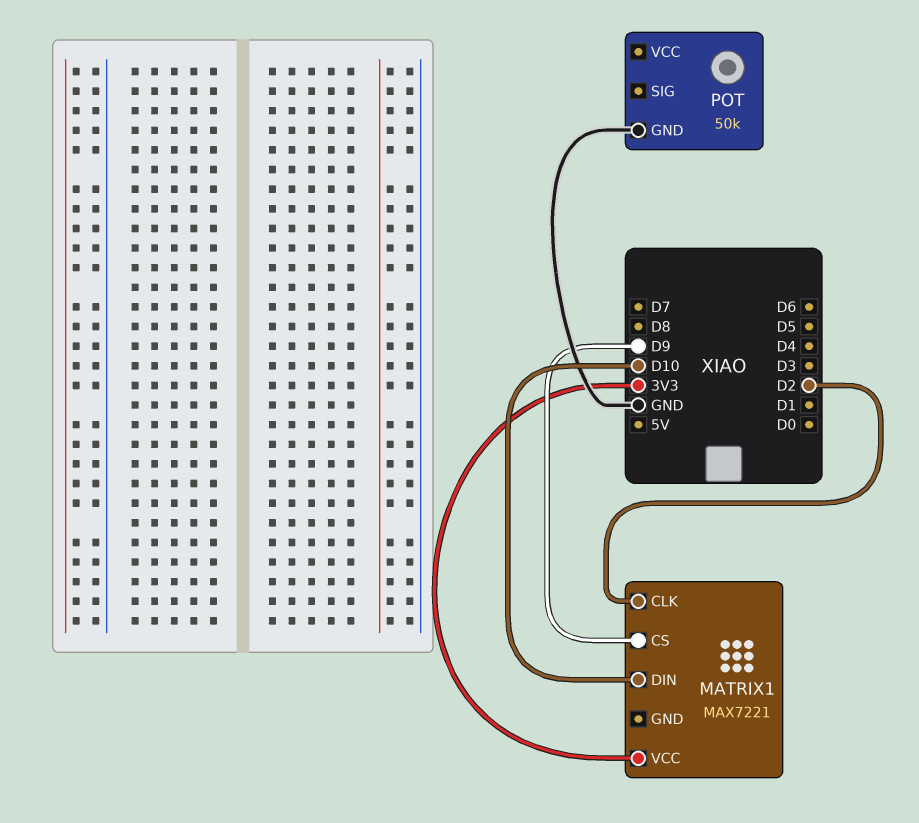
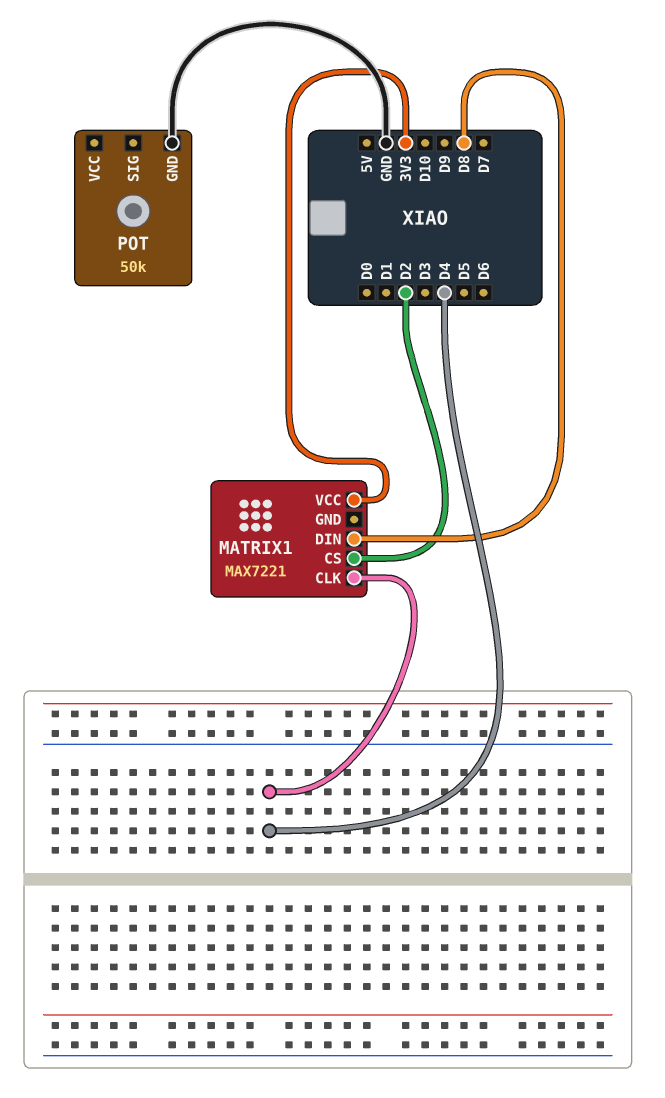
MATRIX1 pin CLK: D2 -> D4
MATRIX1 pin CS: D9 -> D2
MATRIX1 pin DIN: D10 -> D8

